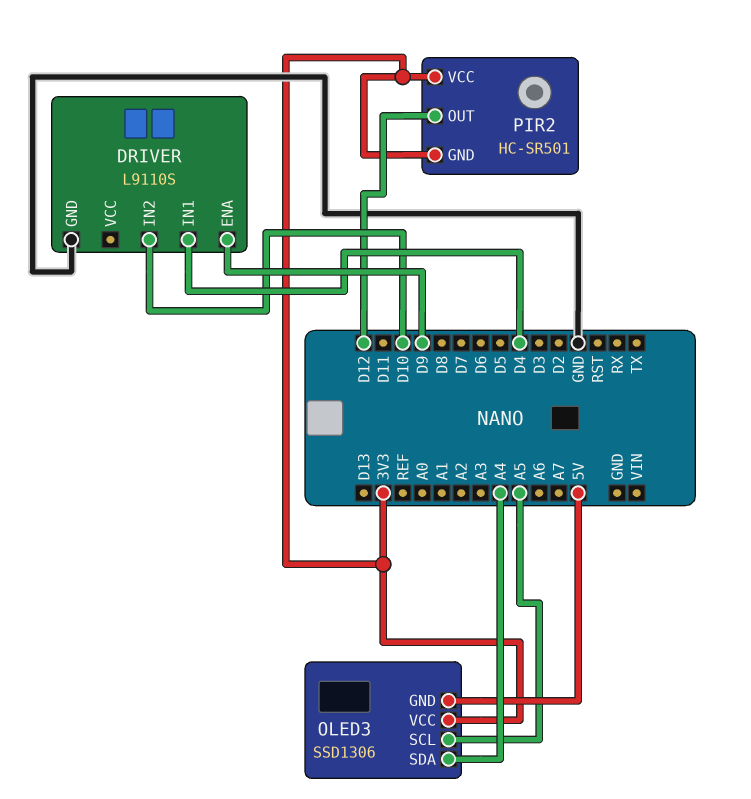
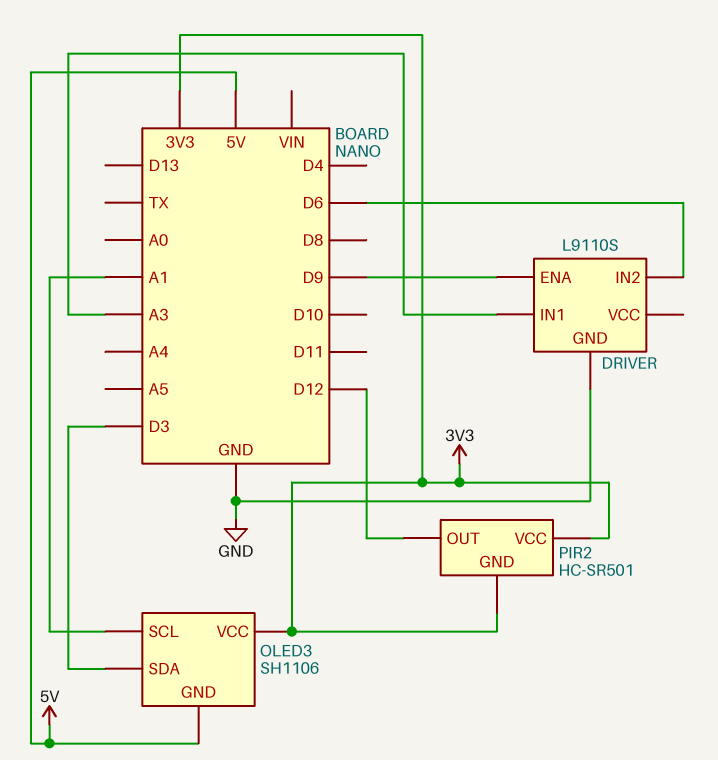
DRIVER pin IN1: D4 -> A3
DRIVER pin IN2: D10 -> D6
OLED3: SSD1306 -> SH1106
OLED3 pin SCL: A5 -> A1
OLED3 pin SDA: A4 -> D3

